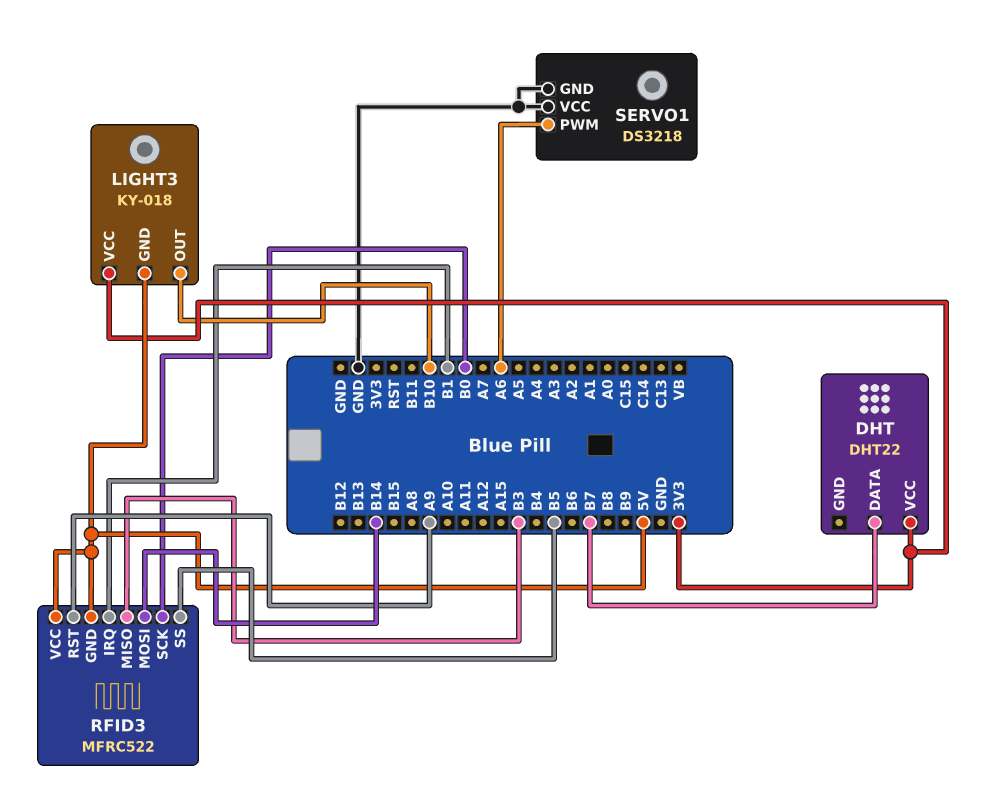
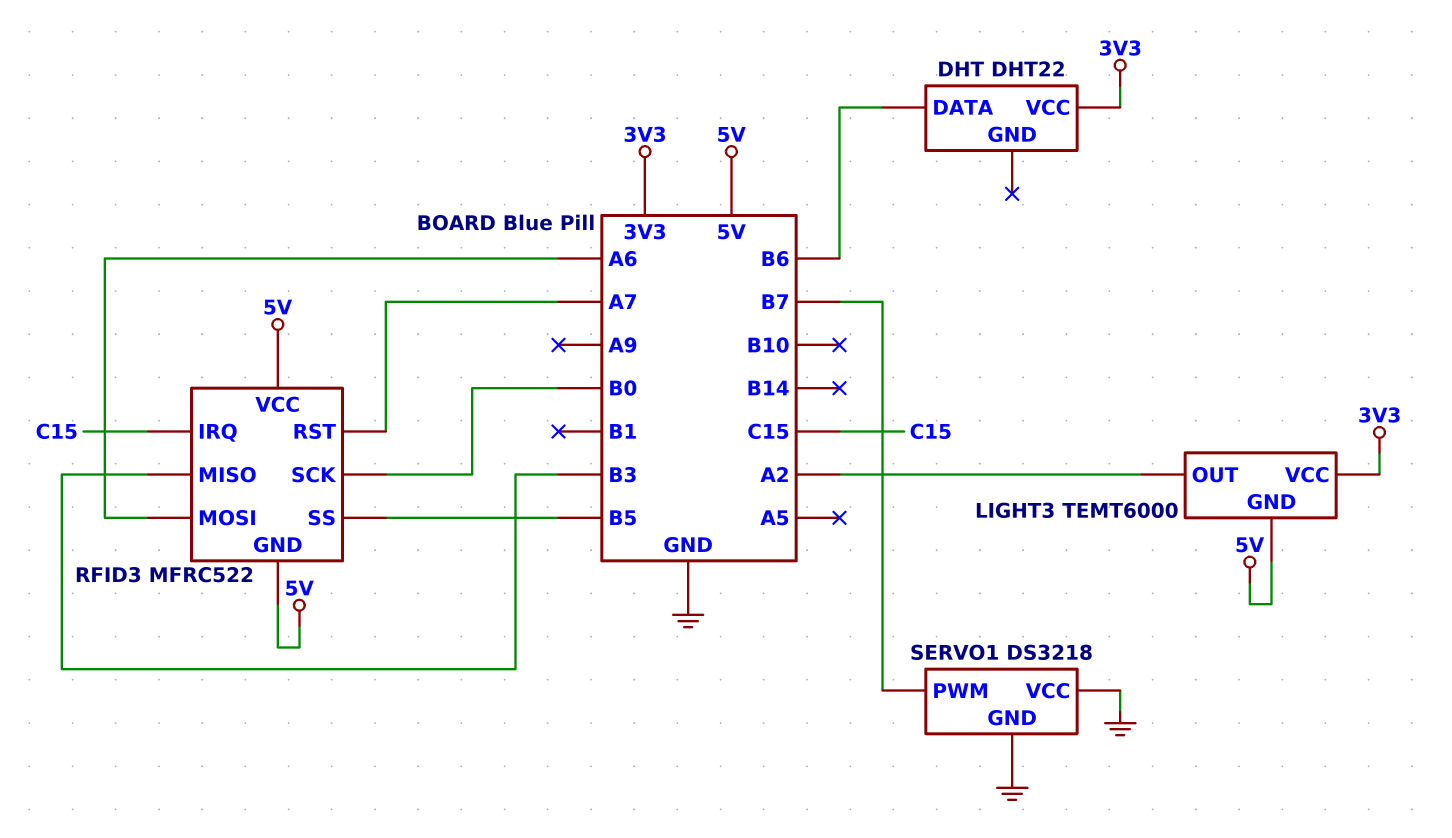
DHT pin DATA: B7 -> B6
LIGHT3: KY-018 -> TEMT6000
LIGHT3 pin OUT: B10 -> A2
RFID3 pin IRQ: B1 -> C15
RFID3 pin MOSI: B14 -> A6
RFID3 pin RST: A9 -> A7
SERVO1 pin PWM: A6 -> B7

